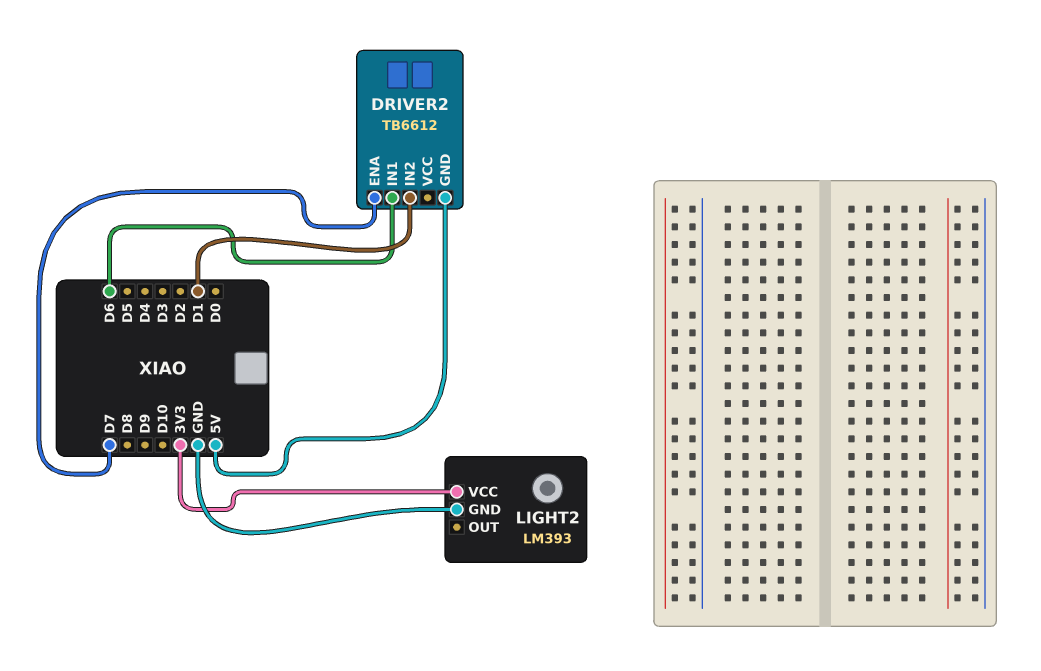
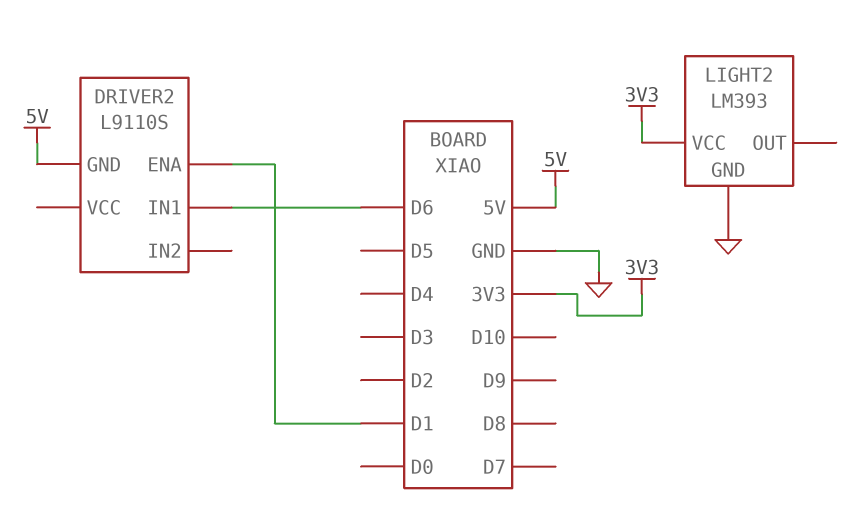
DRIVER2: TB6612 -> L9110S
DRIVER2 pin ENA: D7 -> D1
DRIVER2 pin IN2: D1 -> none

